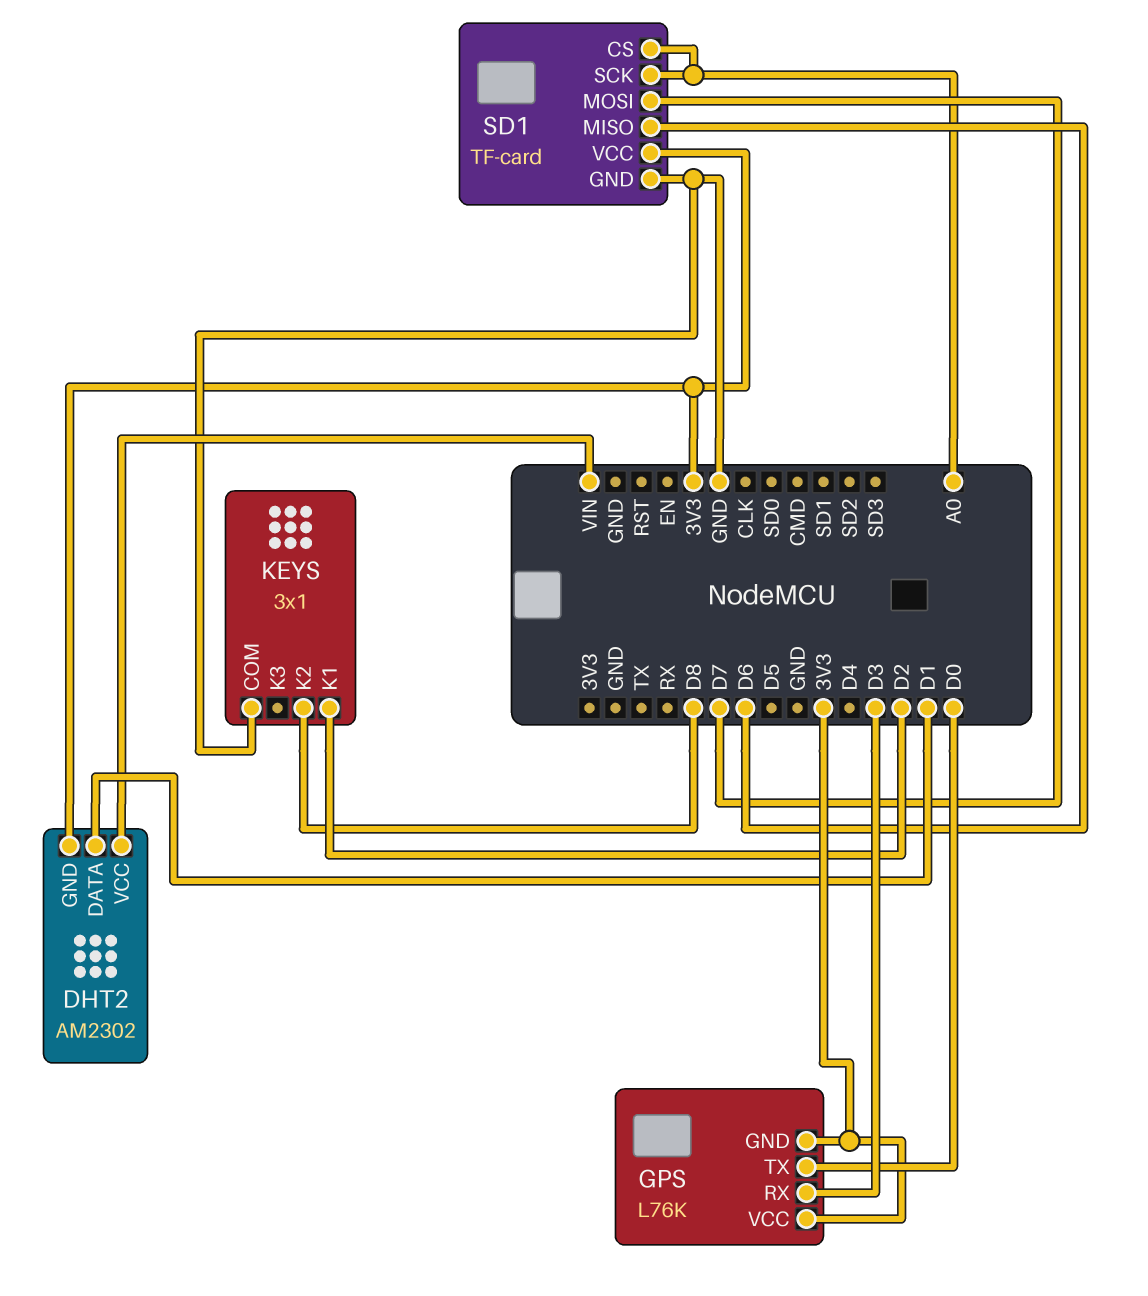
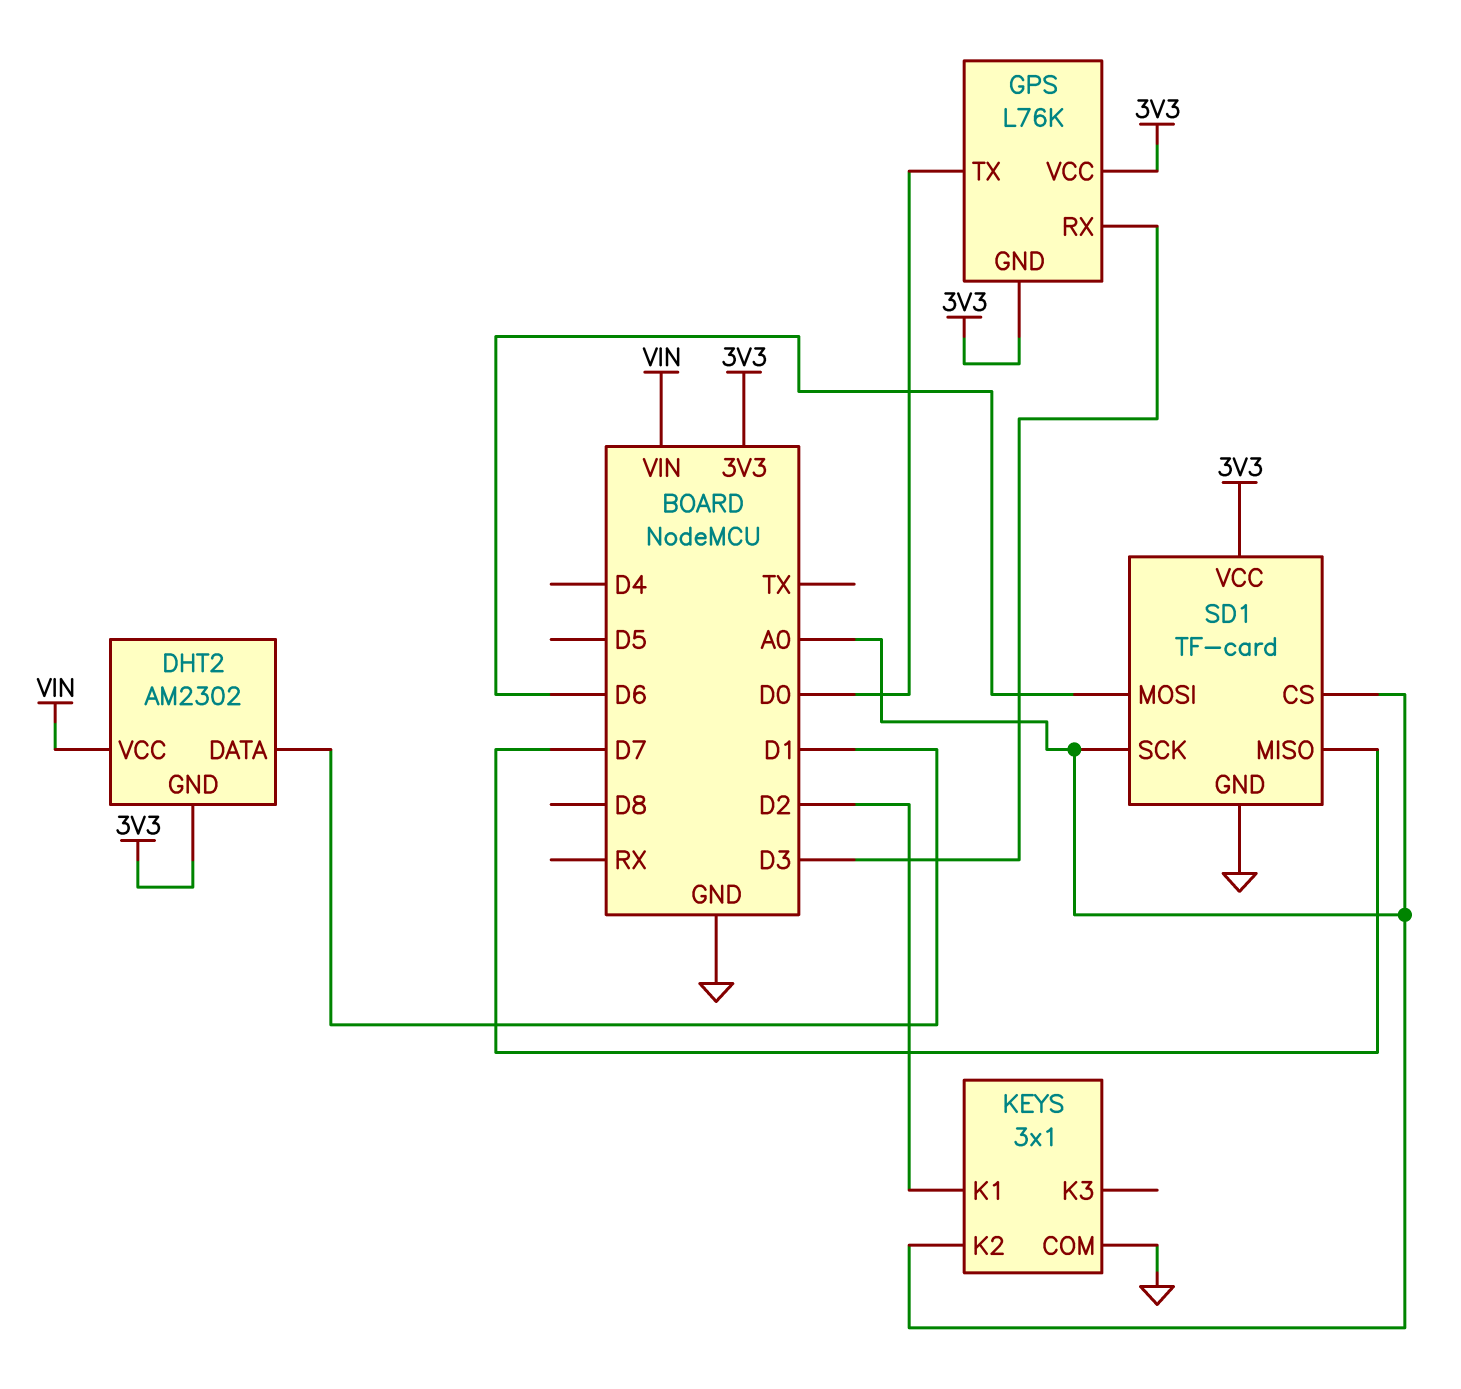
KEYS pin K2: D8 -> A0
SD1 pin MISO: D6 -> D7
SD1 pin MOSI: D7 -> D6

